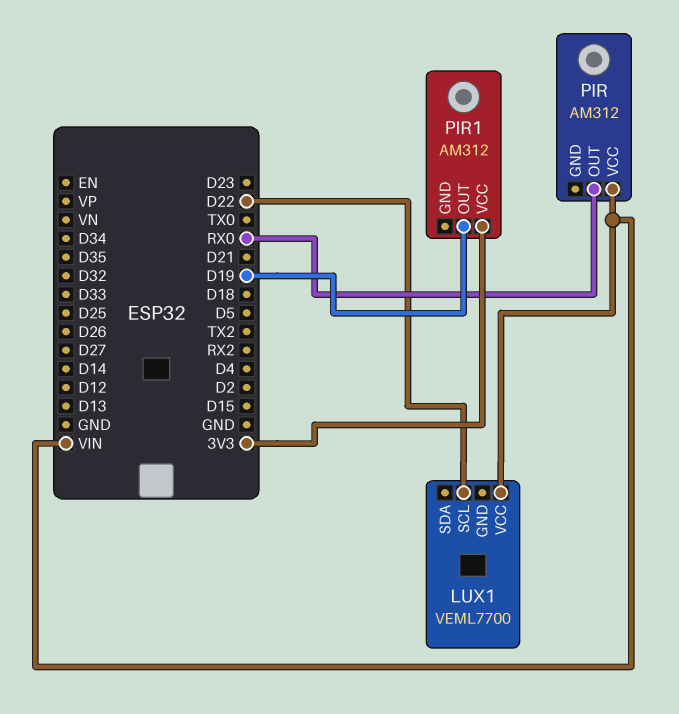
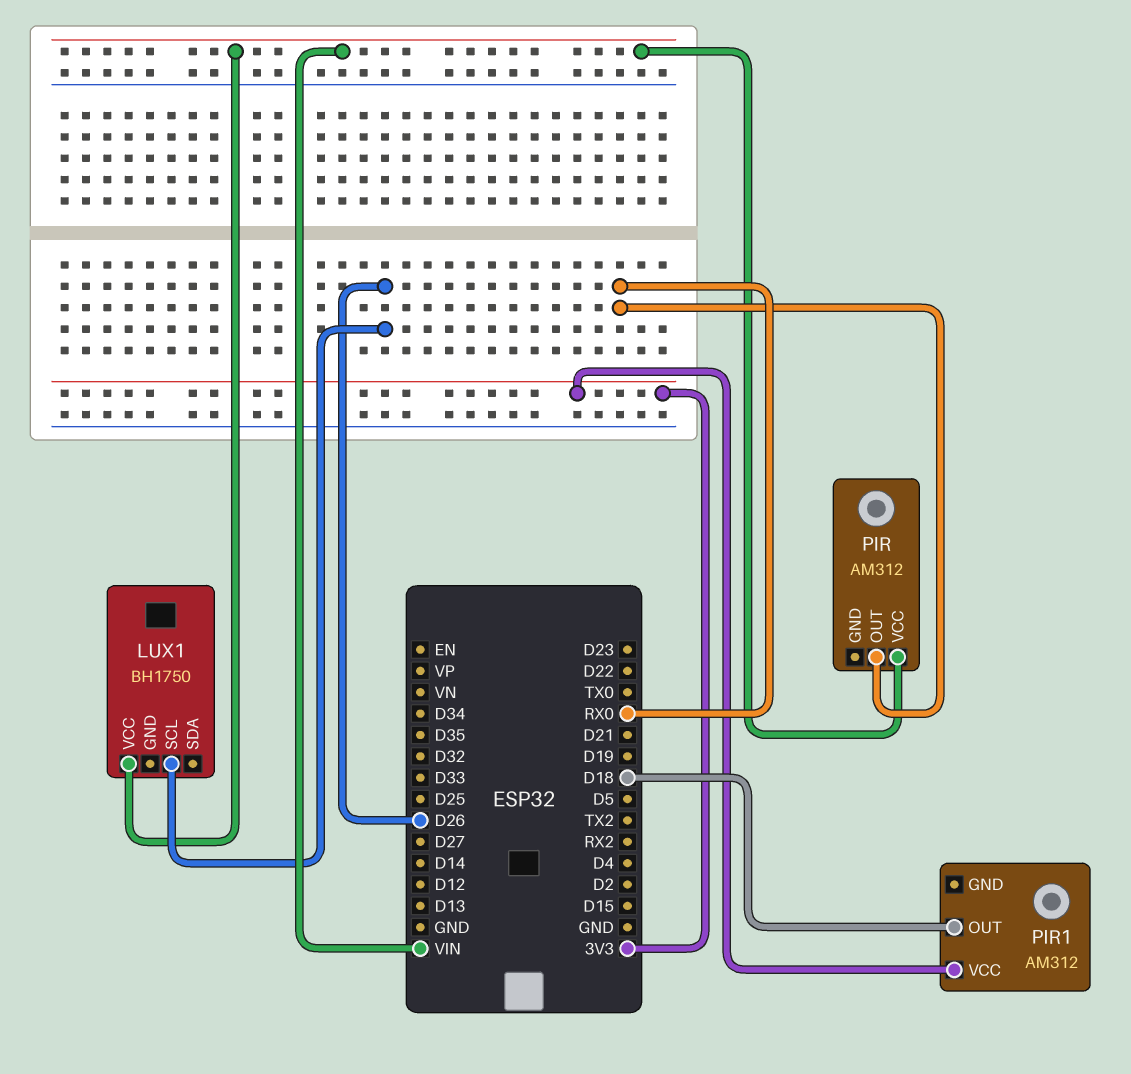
LUX1: VEML7700 -> BH1750
LUX1 pin SCL: D22 -> D26
PIR1 pin OUT: D19 -> D18

